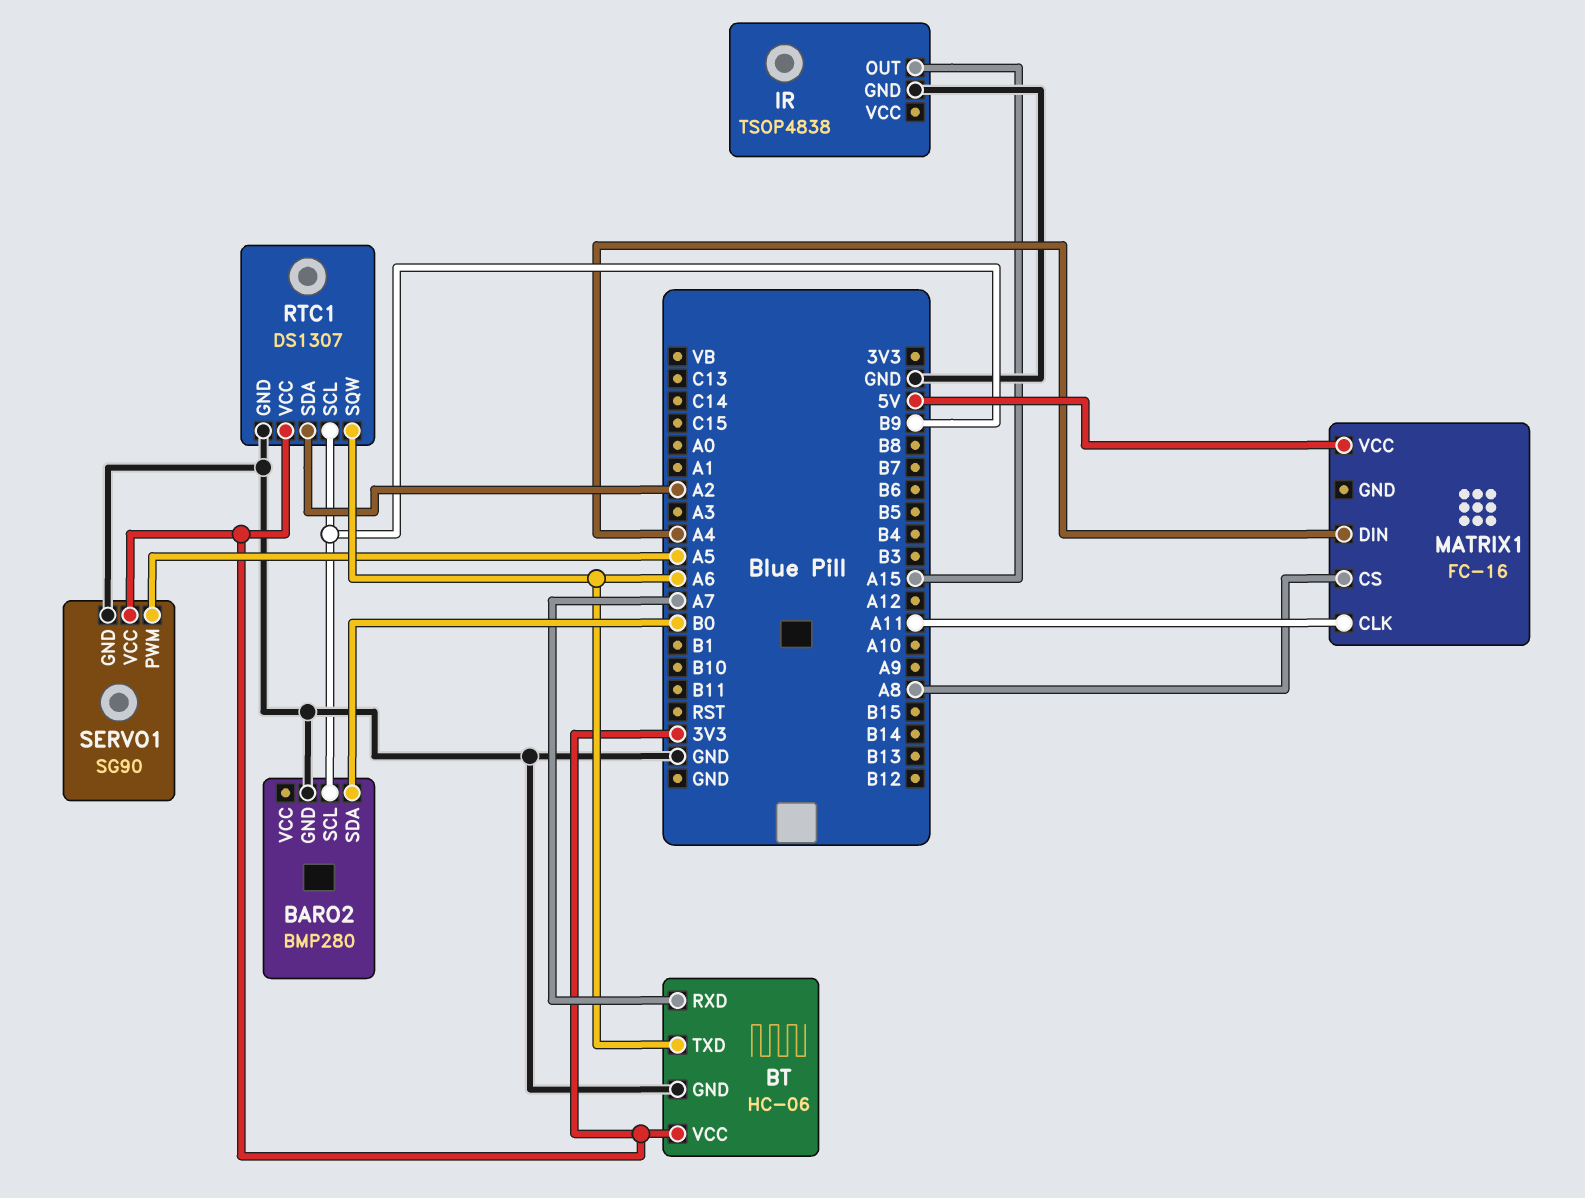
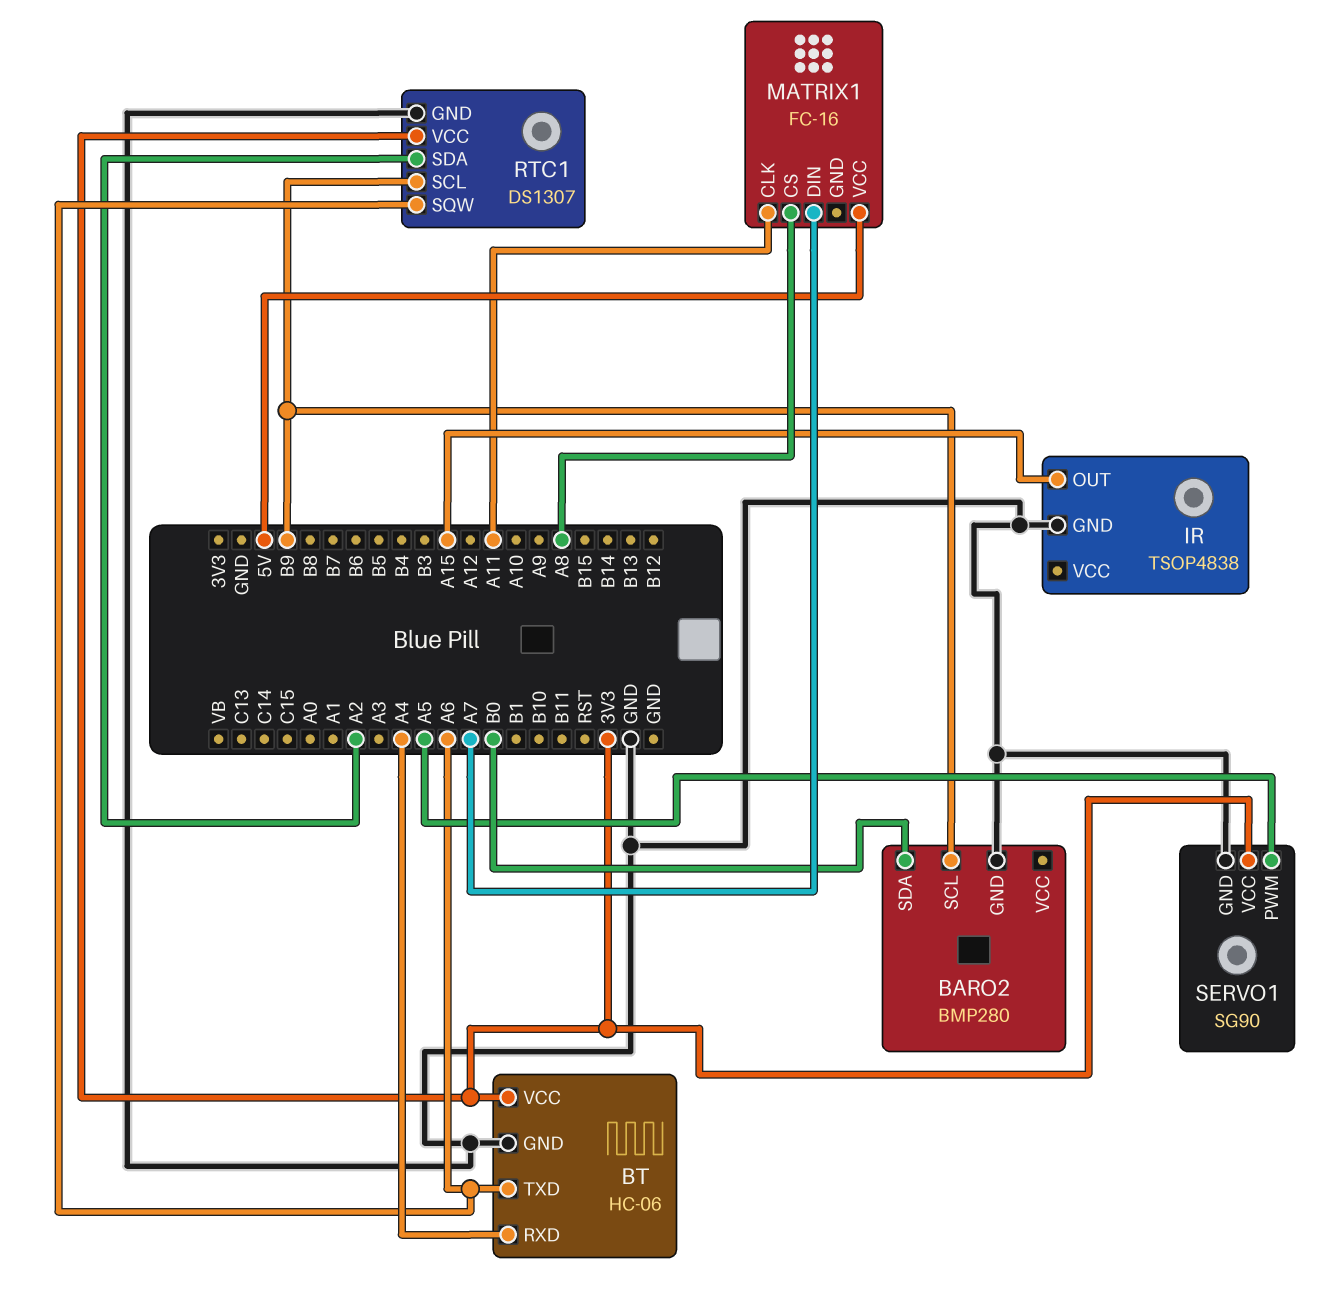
BT pin RXD: A7 -> A4
MATRIX1 pin DIN: A4 -> A7

